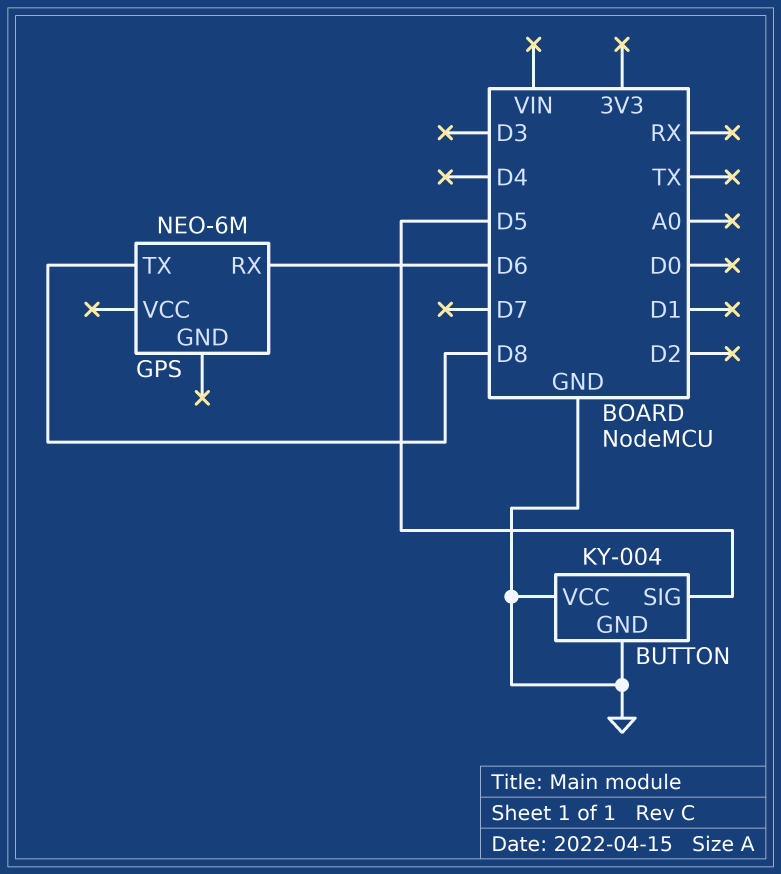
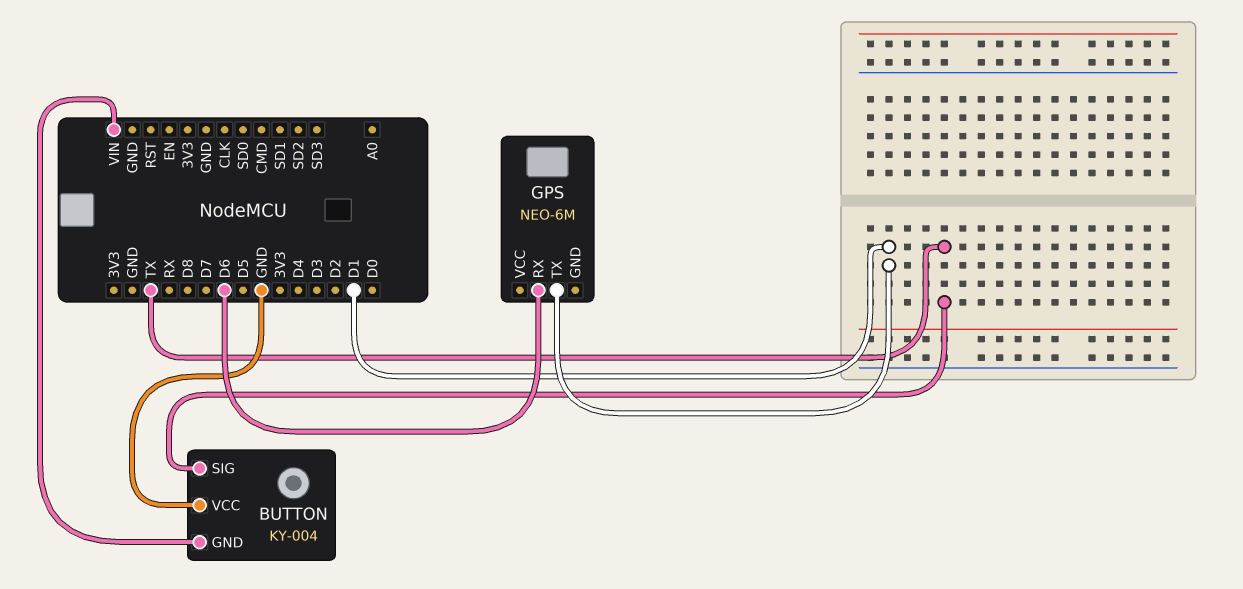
BUTTON pin GND: GND -> VIN
BUTTON pin SIG: D5 -> TX
GPS pin TX: D8 -> D1

